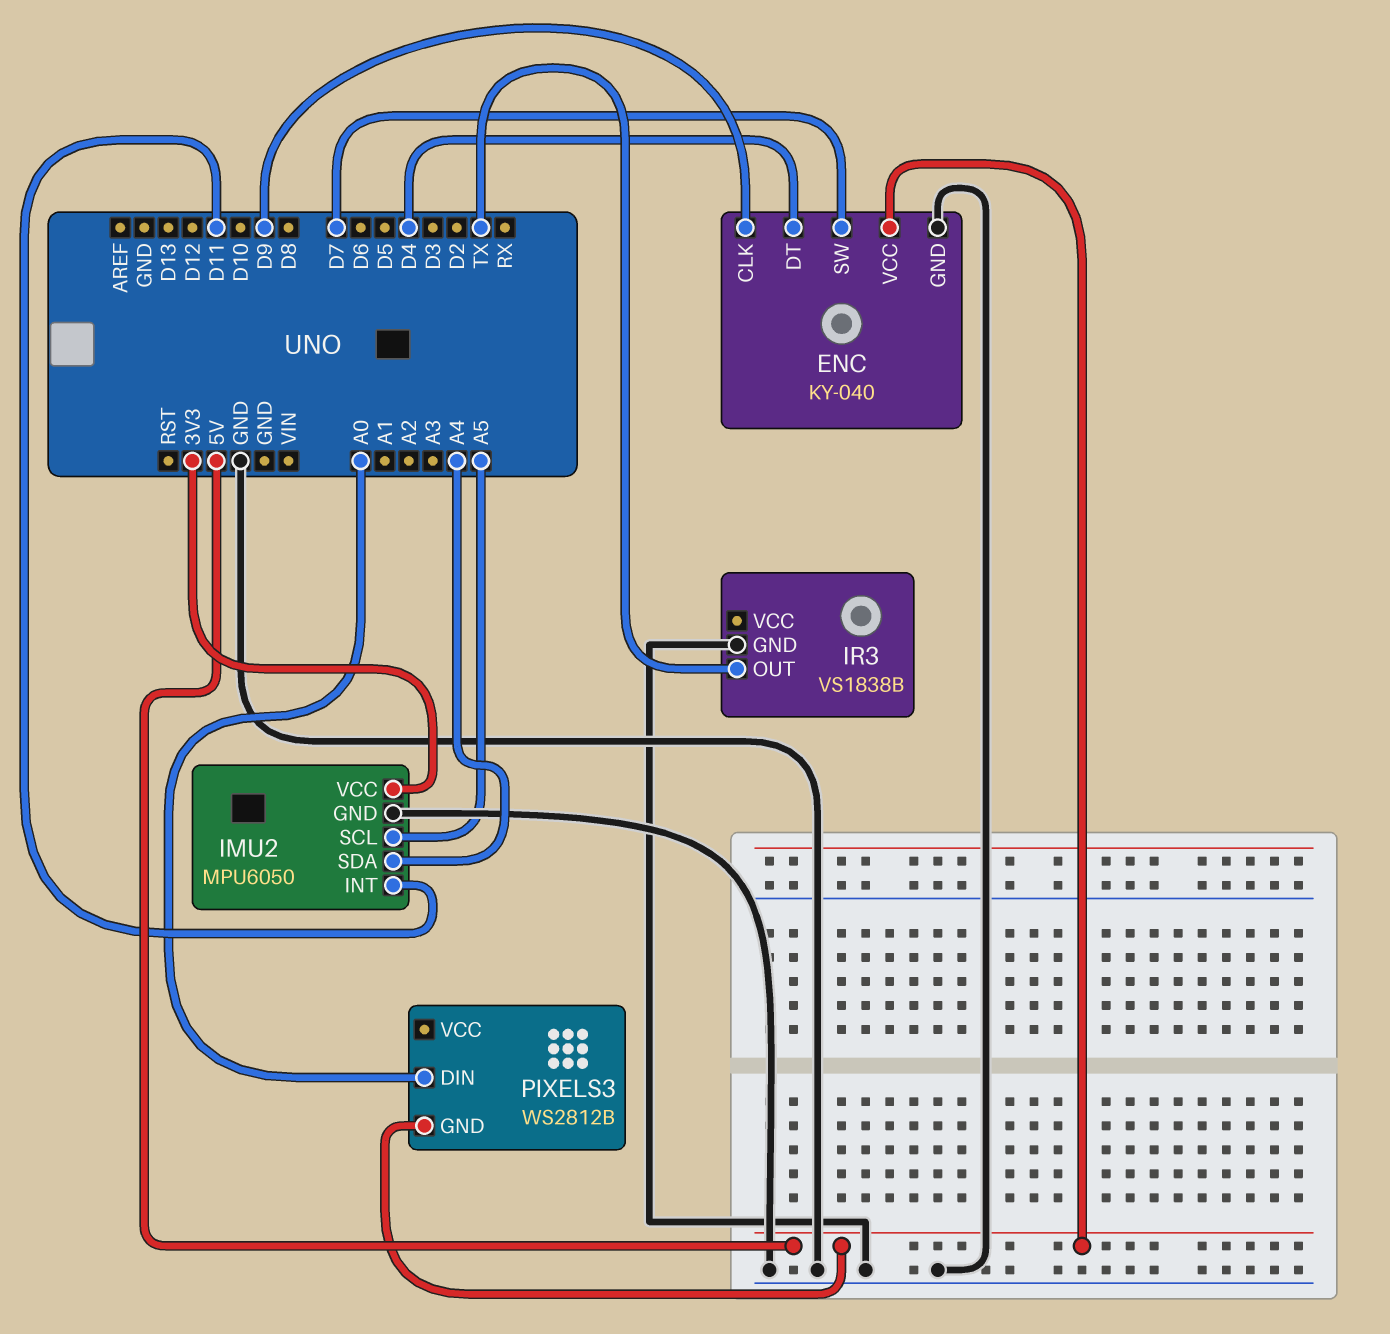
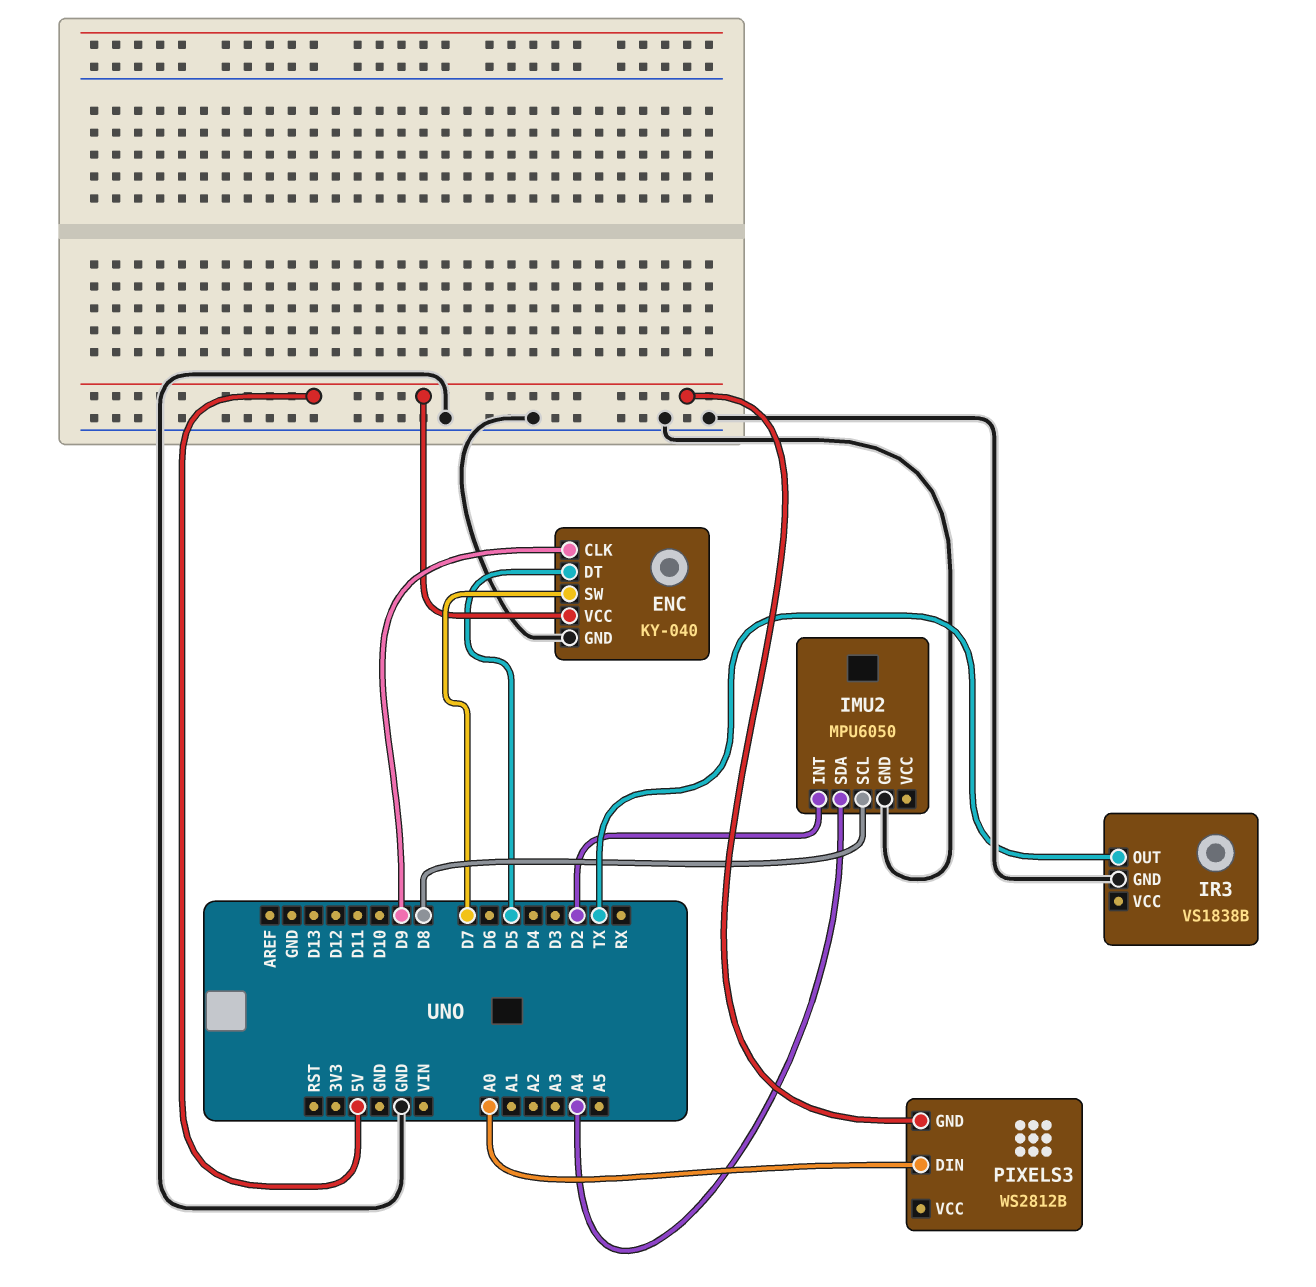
ENC pin DT: D4 -> D5
IMU2 pin INT: D11 -> D2
IMU2 pin SCL: A5 -> D8
IMU2 pin VCC: 3V3 -> none

